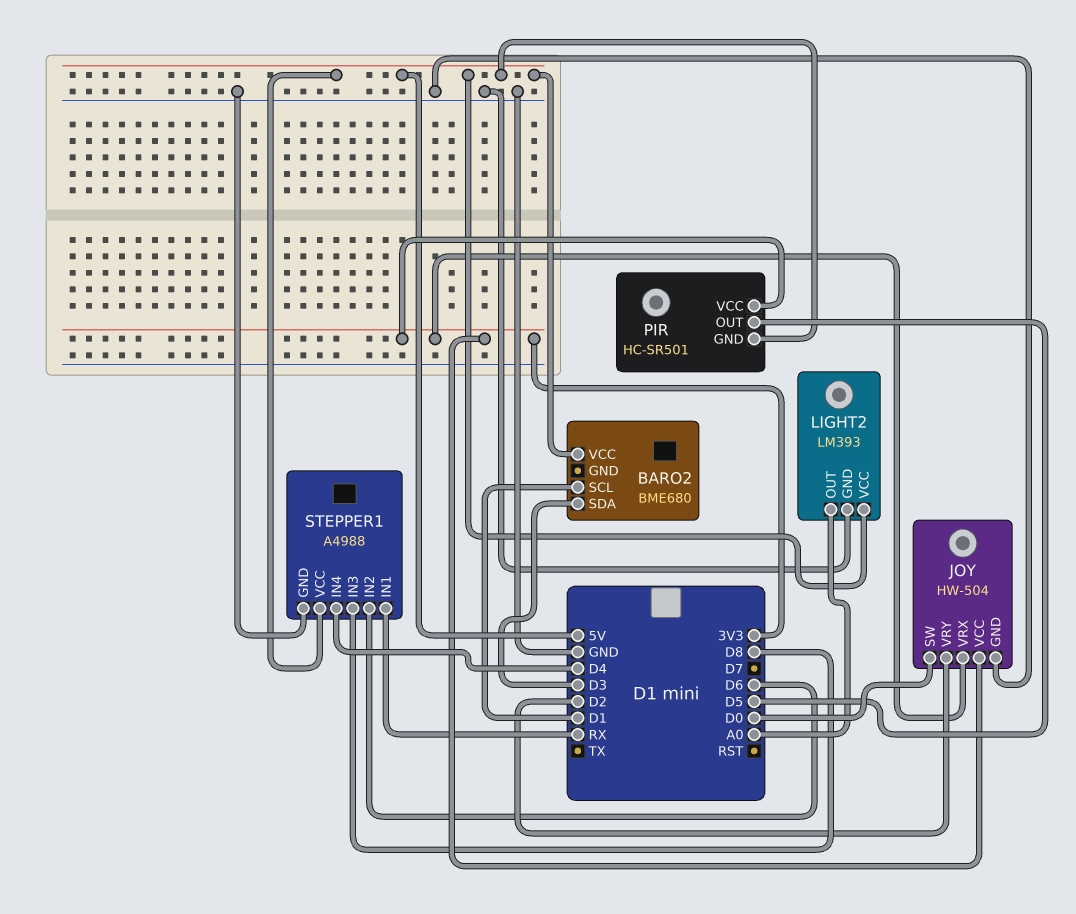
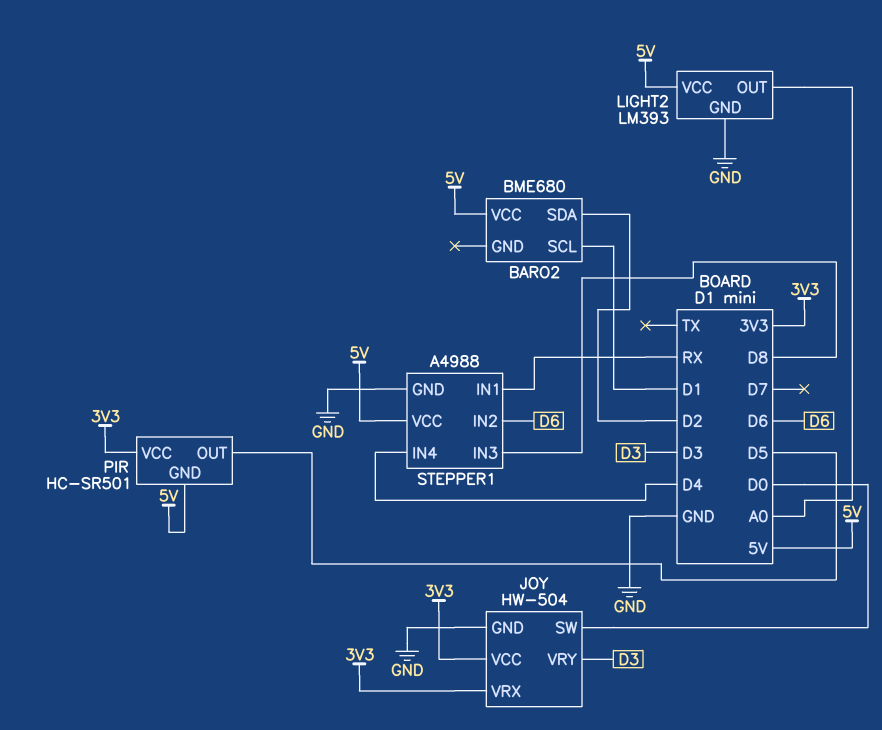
BARO2 pin SDA: D3 -> D2
JOY pin VRY: D2 -> D3

